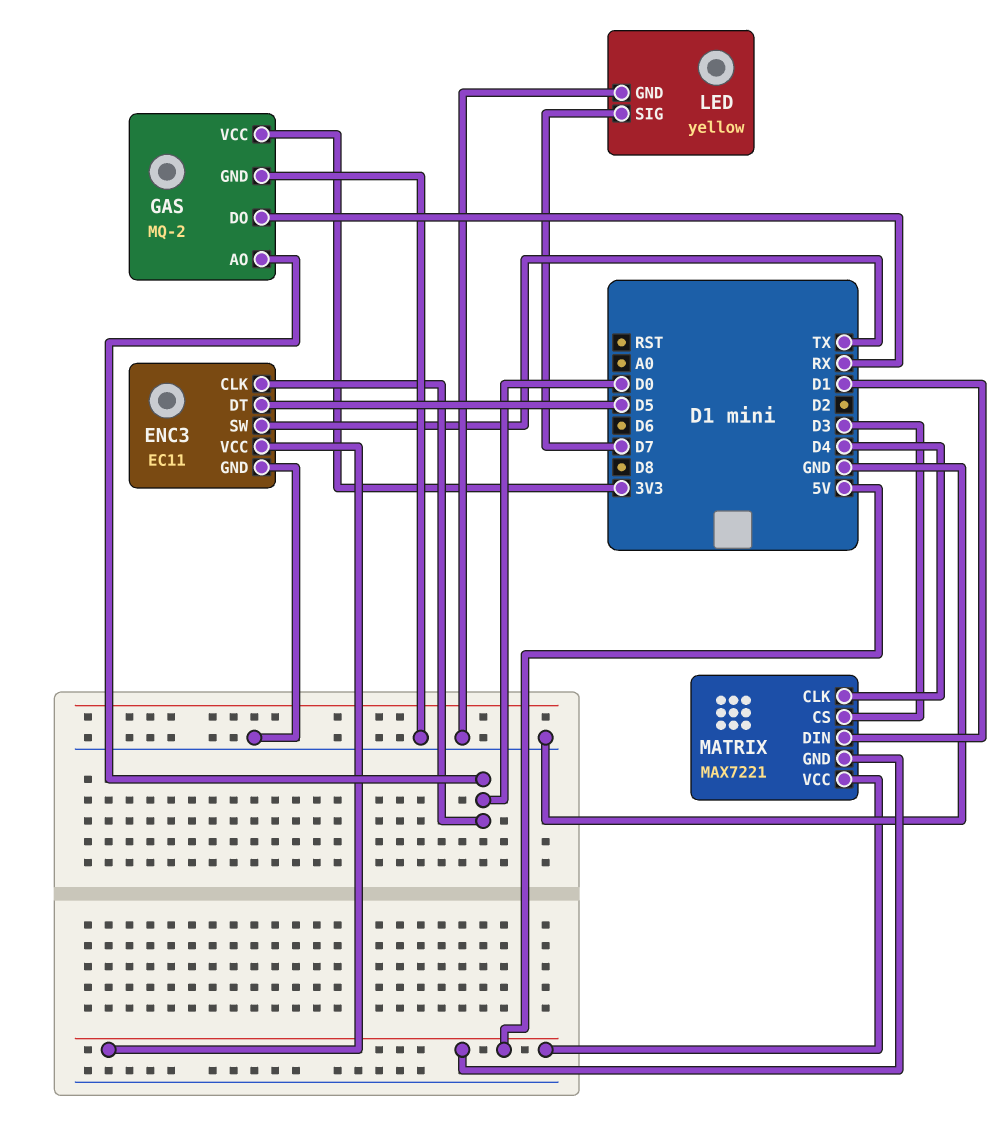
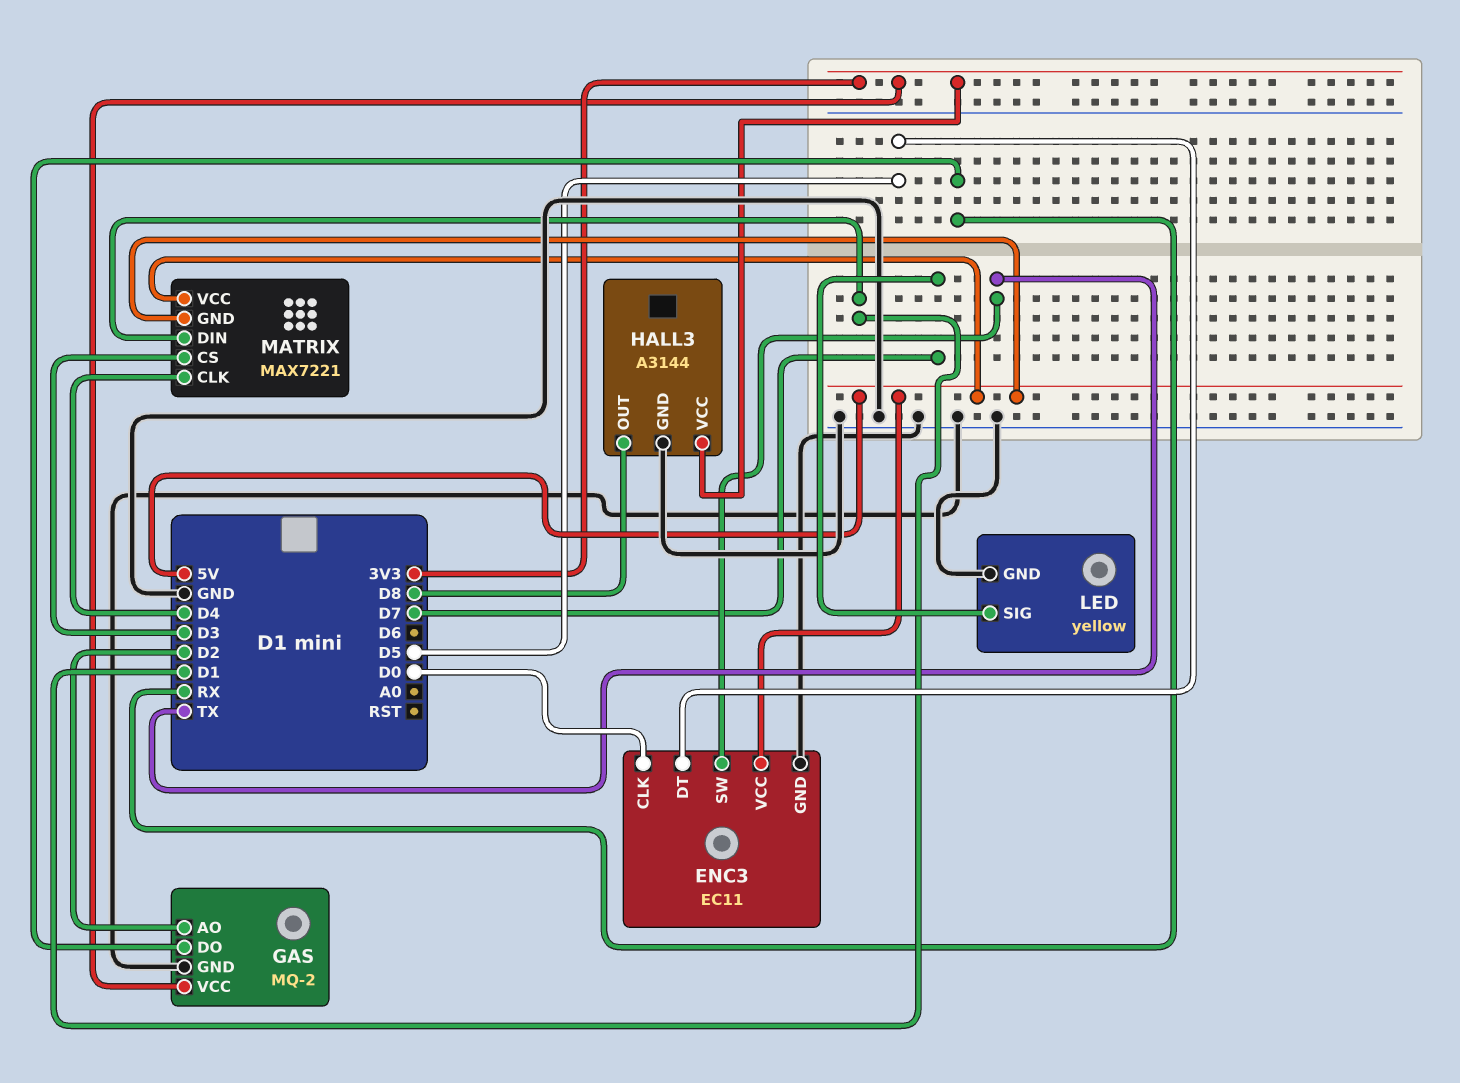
GAS pin AO: D0 -> D2
HALL3: none -> A3144
HALL3 pin GND: none -> GND
HALL3 pin OUT: none -> D8
HALL3 pin VCC: none -> 3V3

